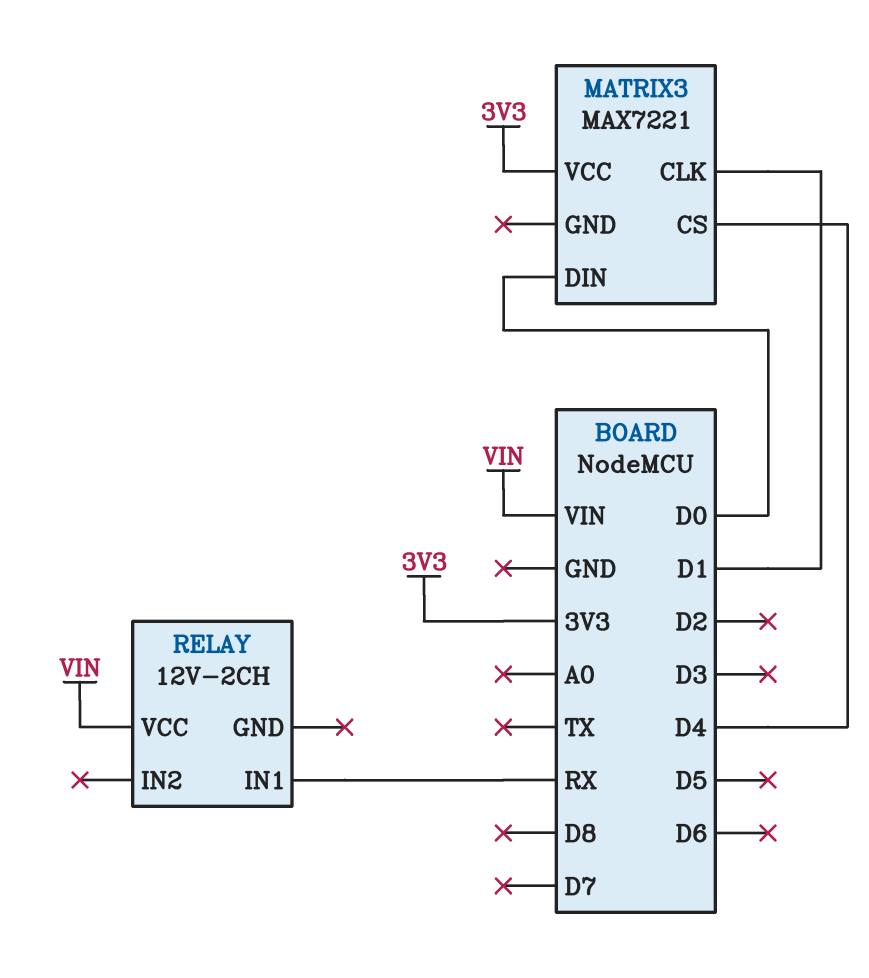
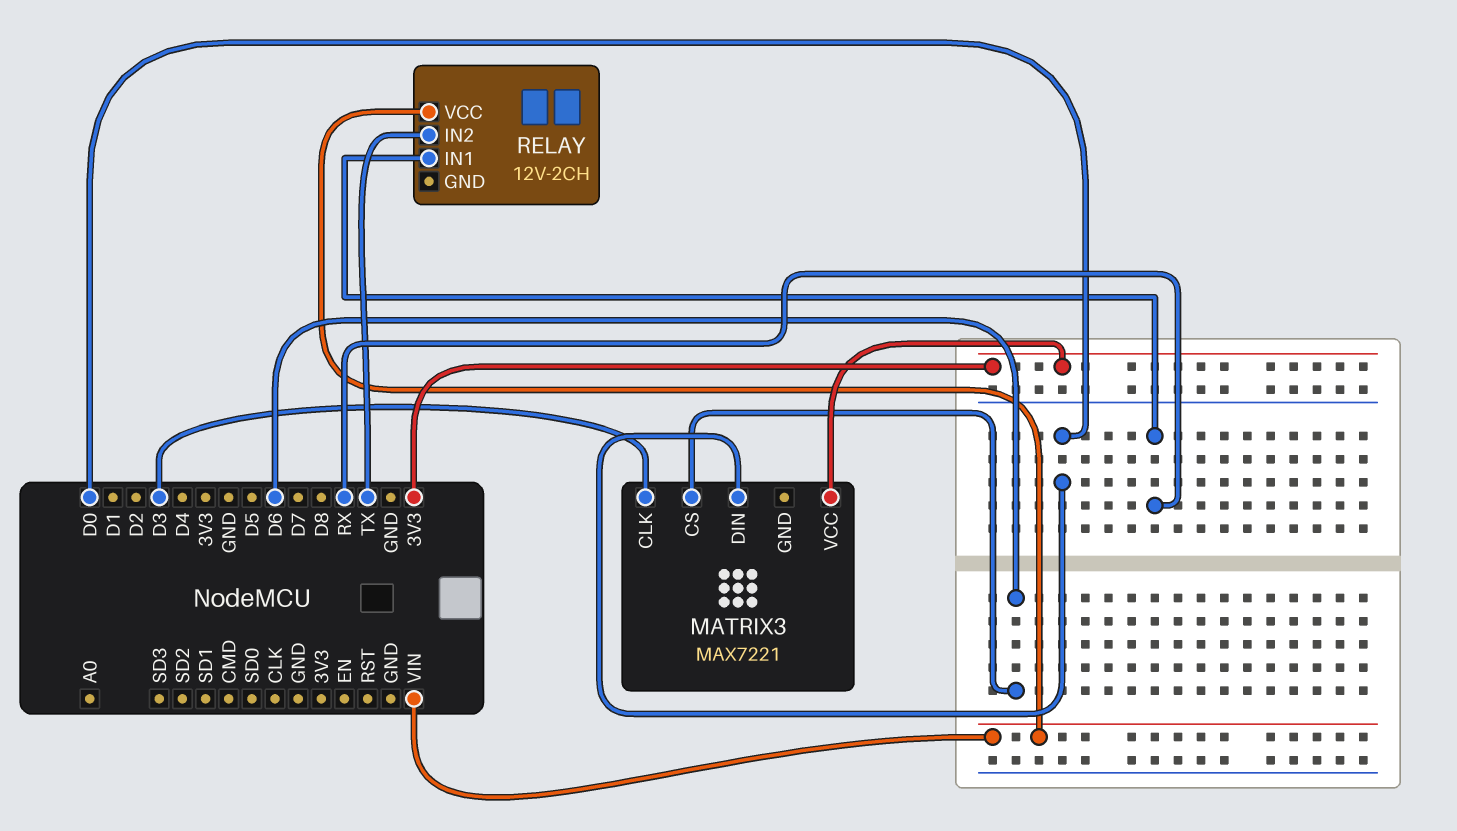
MATRIX3 pin CLK: D1 -> D3
MATRIX3 pin CS: D4 -> D6
RELAY pin IN2: none -> TX

